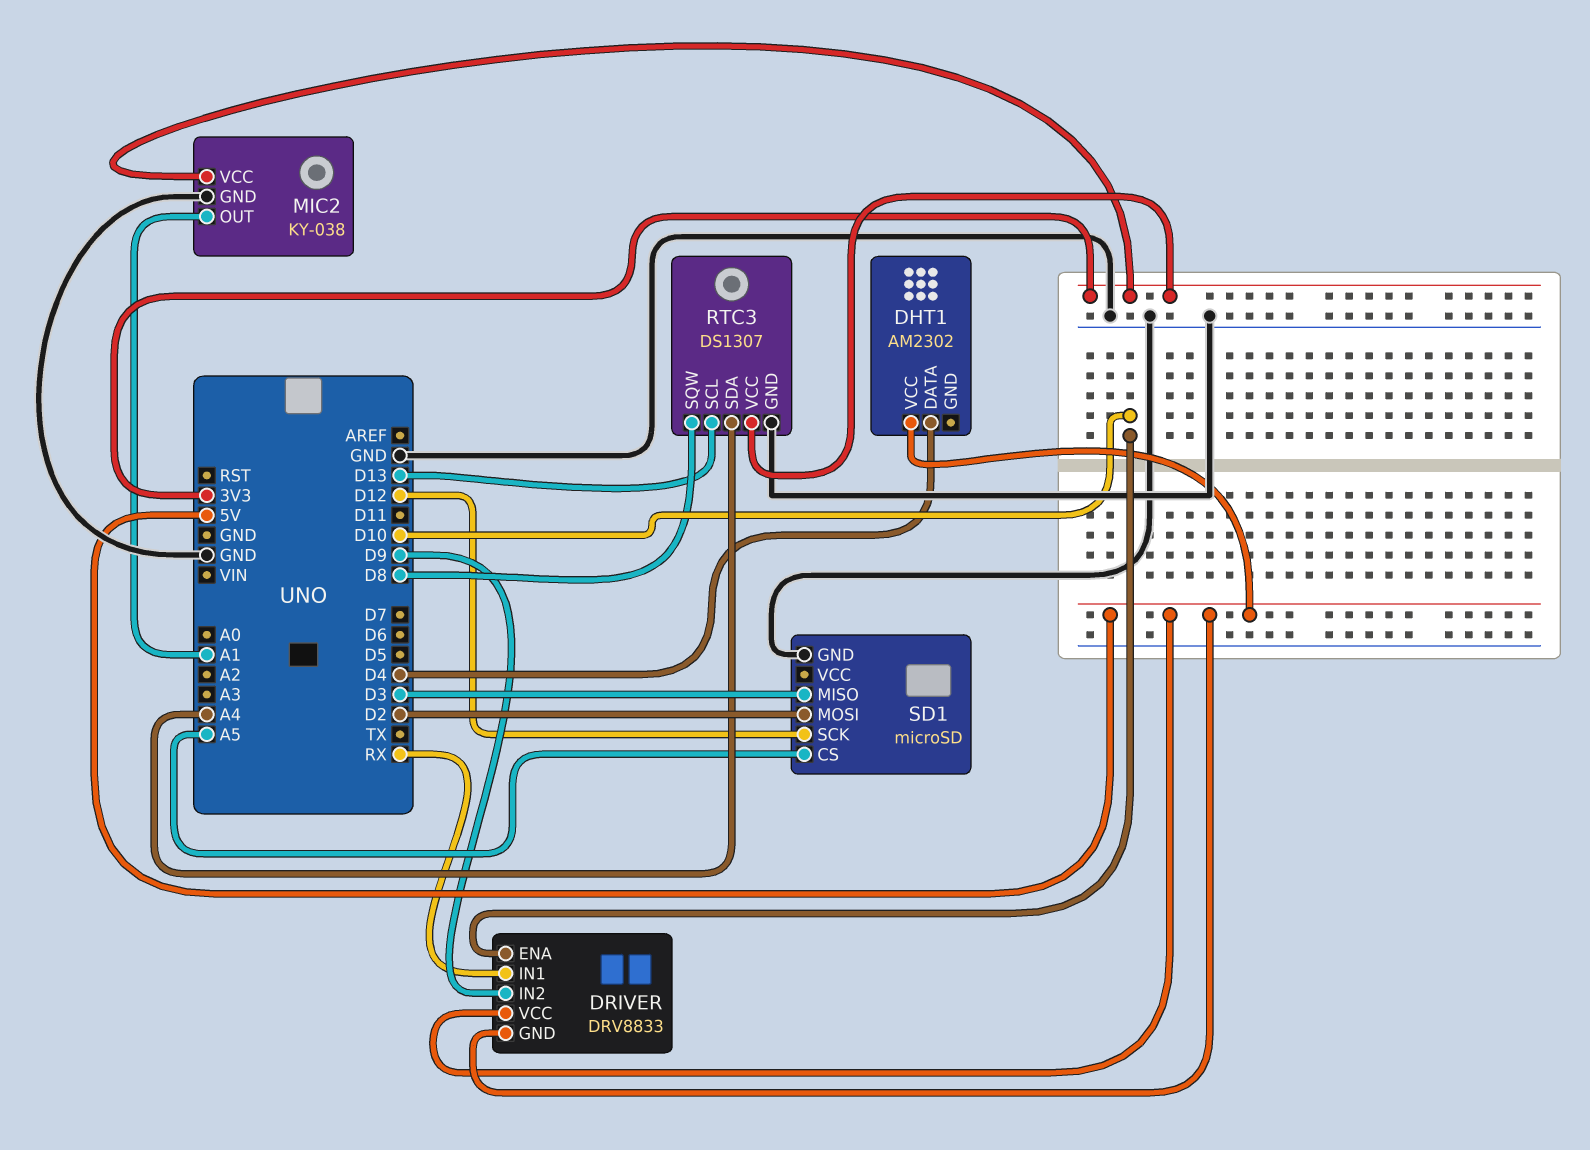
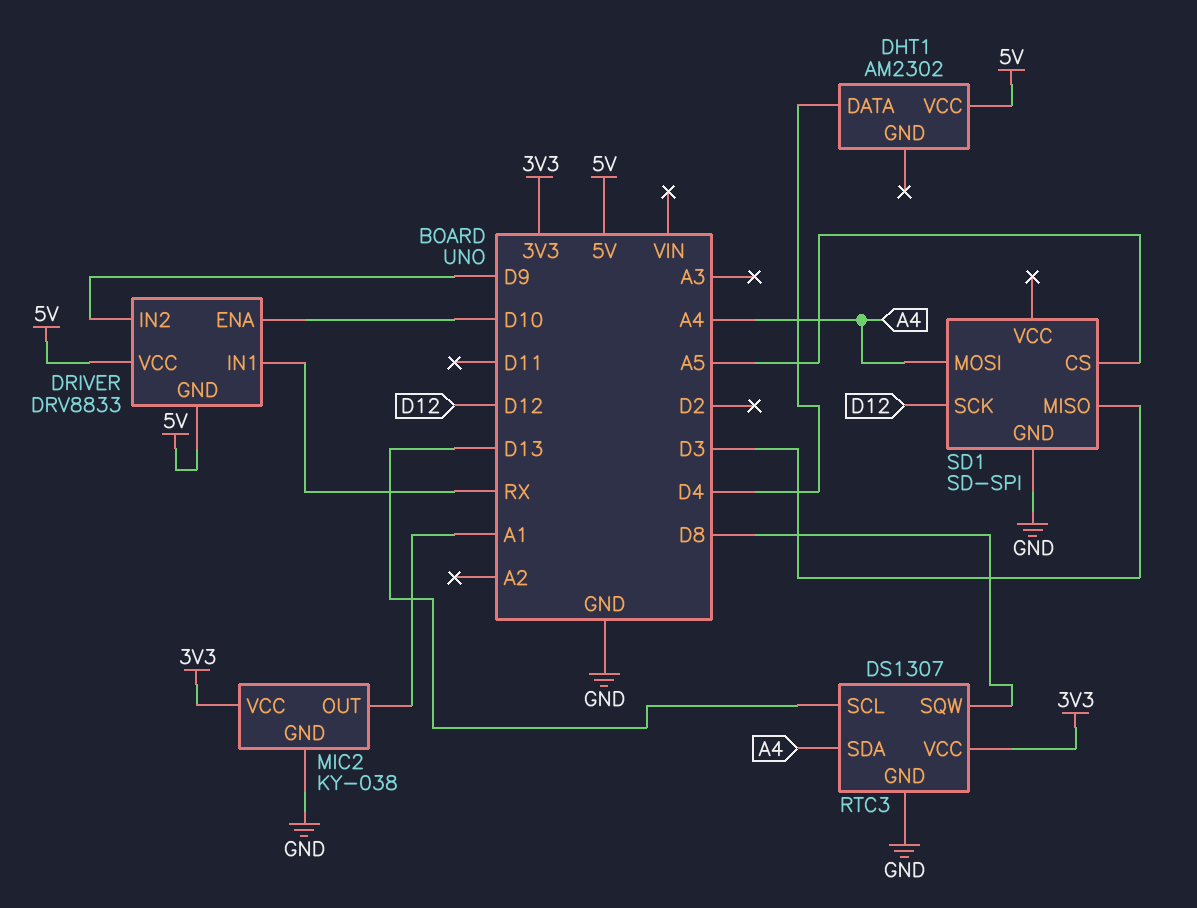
SD1: microSD -> SD-SPI
SD1 pin MOSI: D2 -> A4

